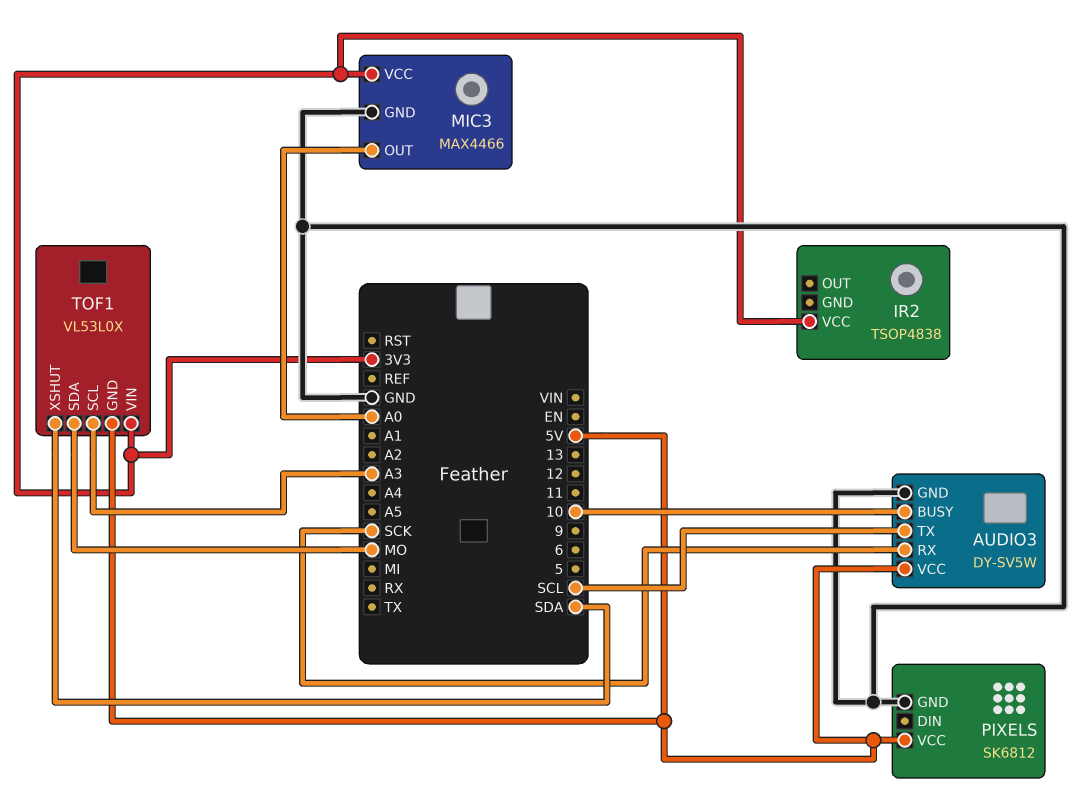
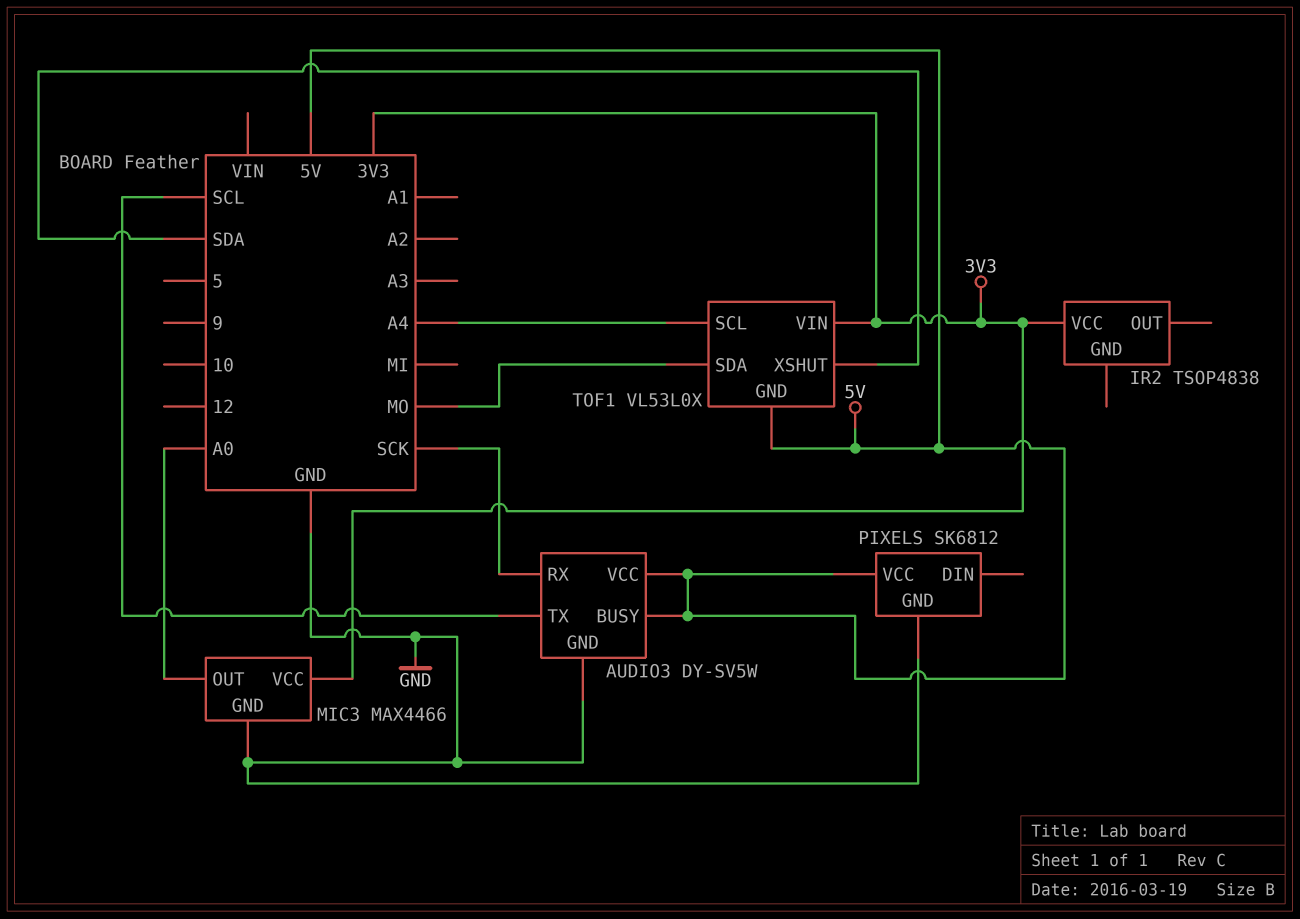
AUDIO3 pin BUSY: 10 -> 5V
TOF1 pin SCL: A3 -> A4

